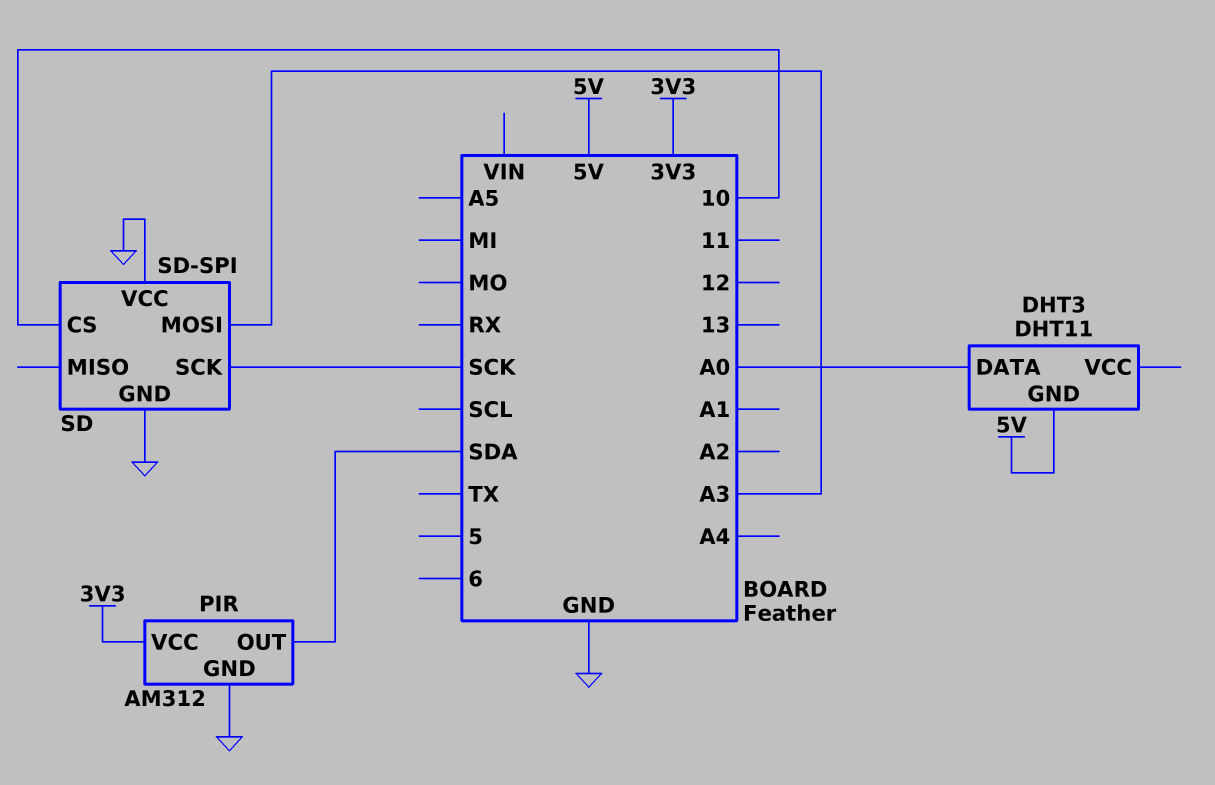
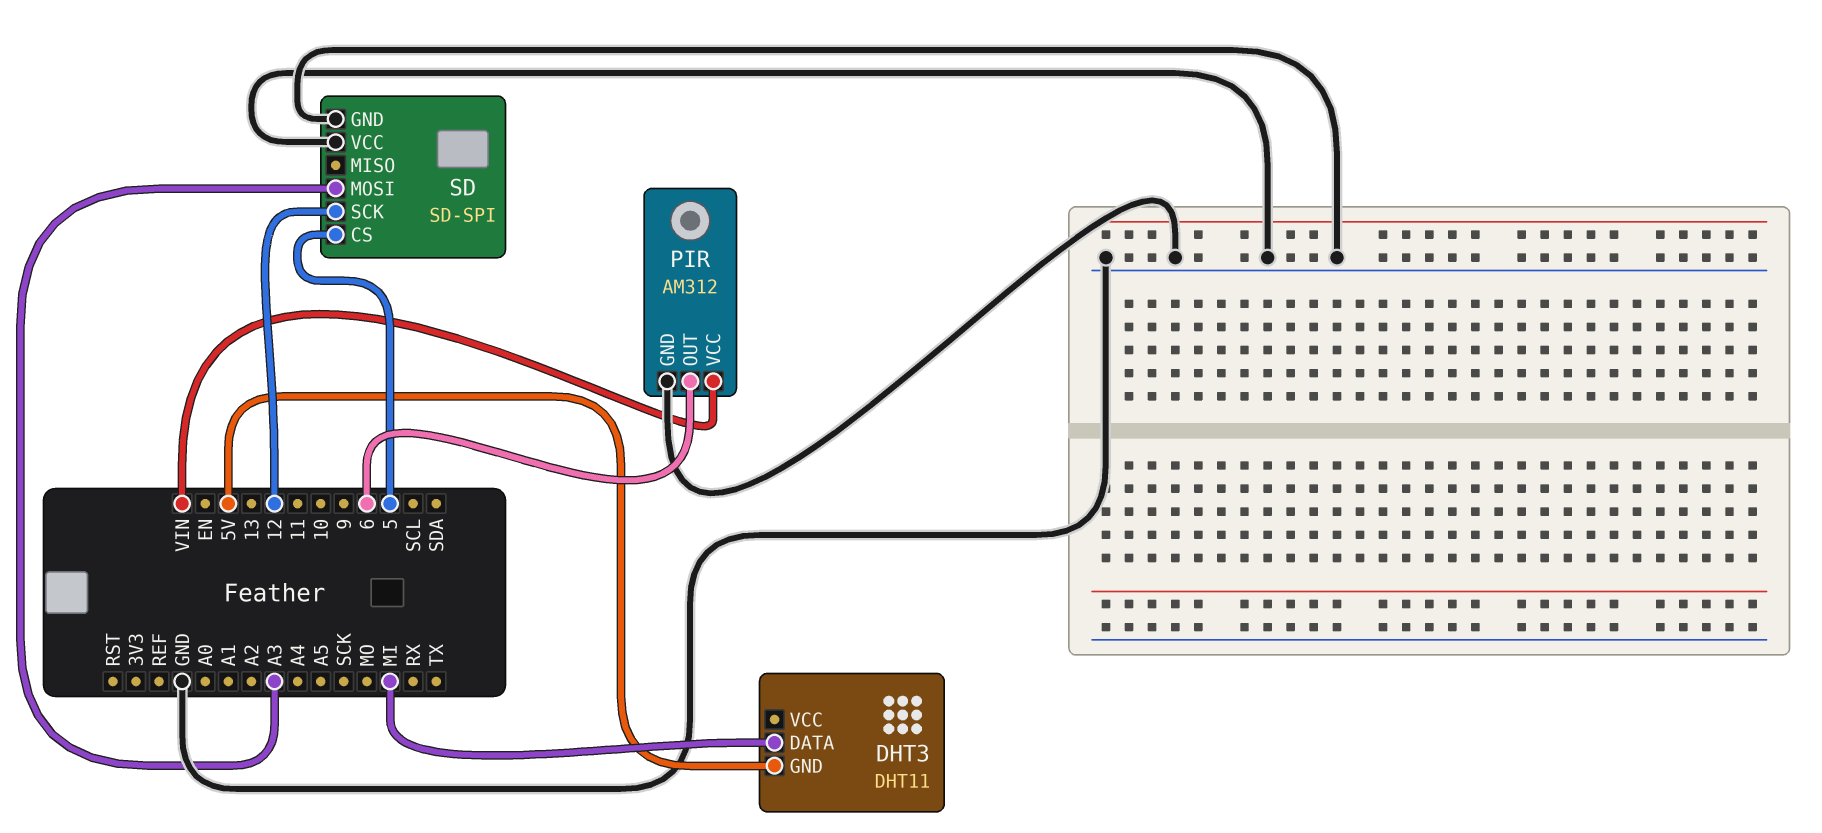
DHT3 pin DATA: A0 -> MI
PIR pin OUT: SDA -> 6
PIR pin VCC: 3V3 -> VIN
SD pin CS: 10 -> 5
SD pin SCK: SCK -> 12

